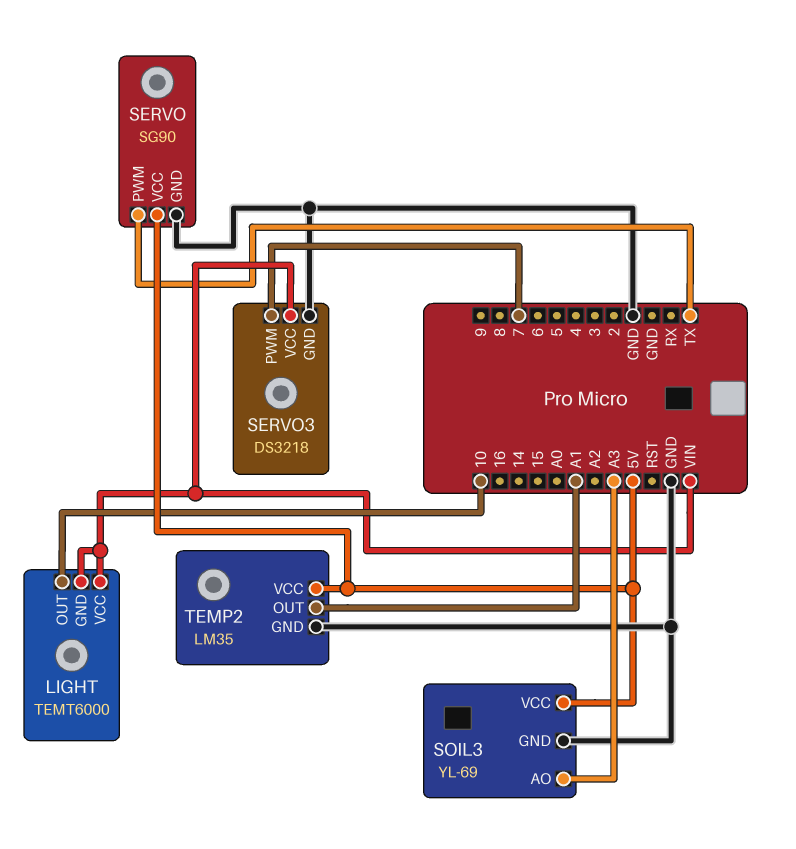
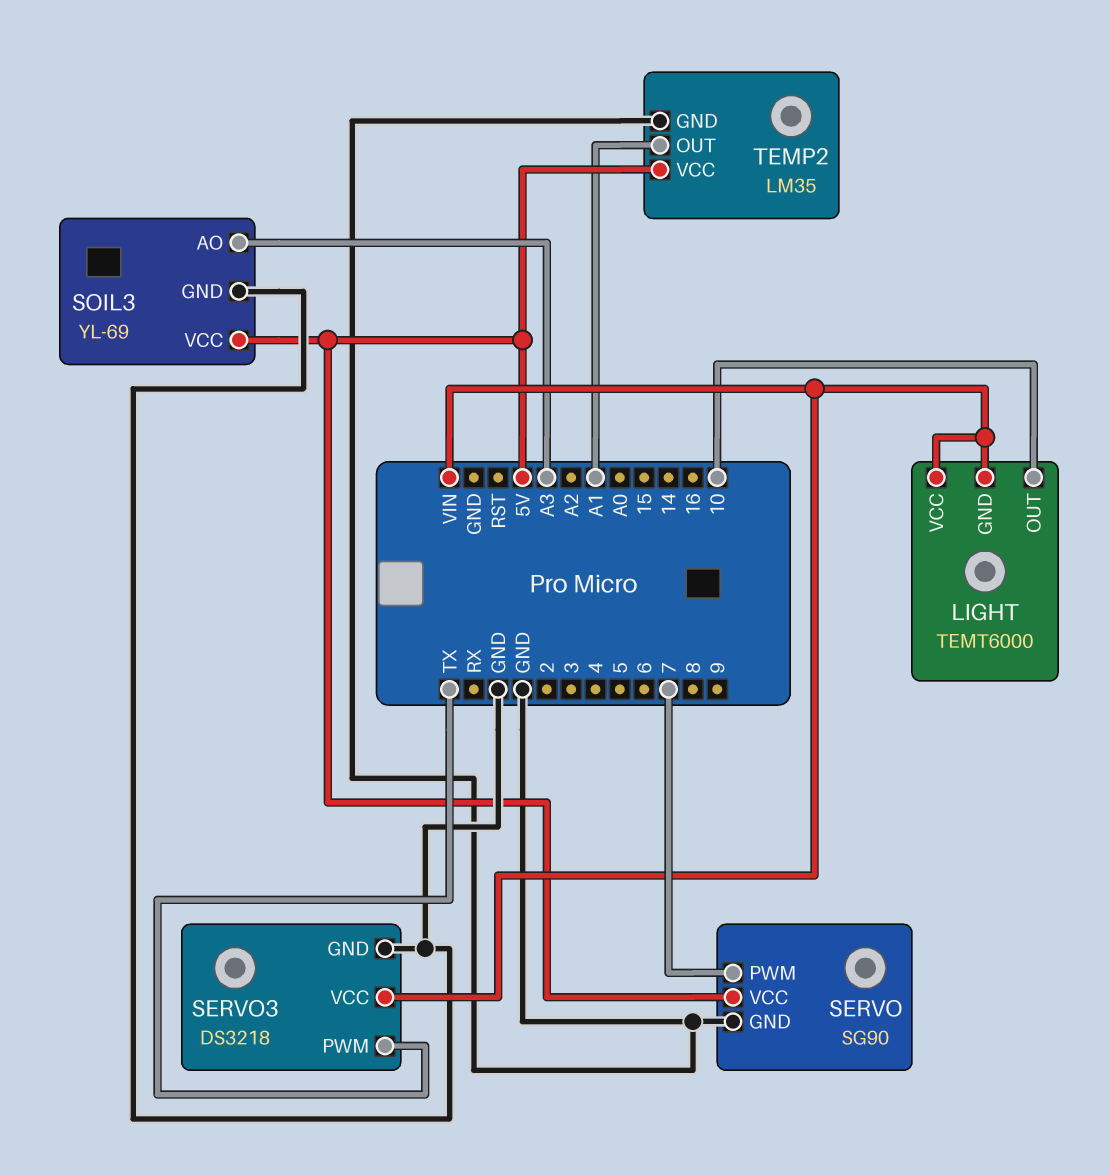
SERVO pin PWM: TX -> 7
SERVO3 pin PWM: 7 -> TX

